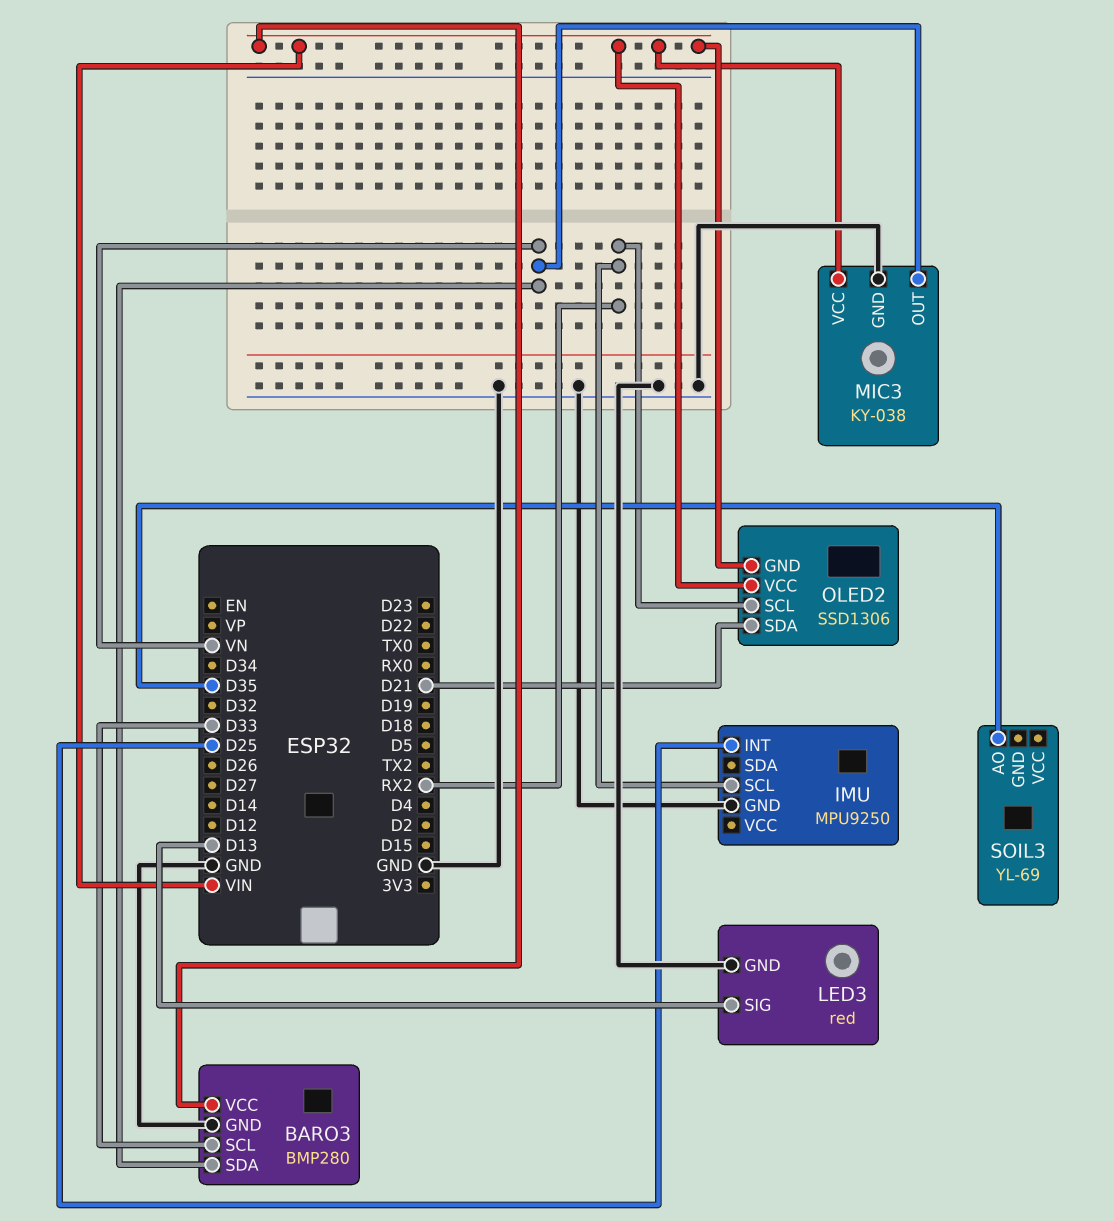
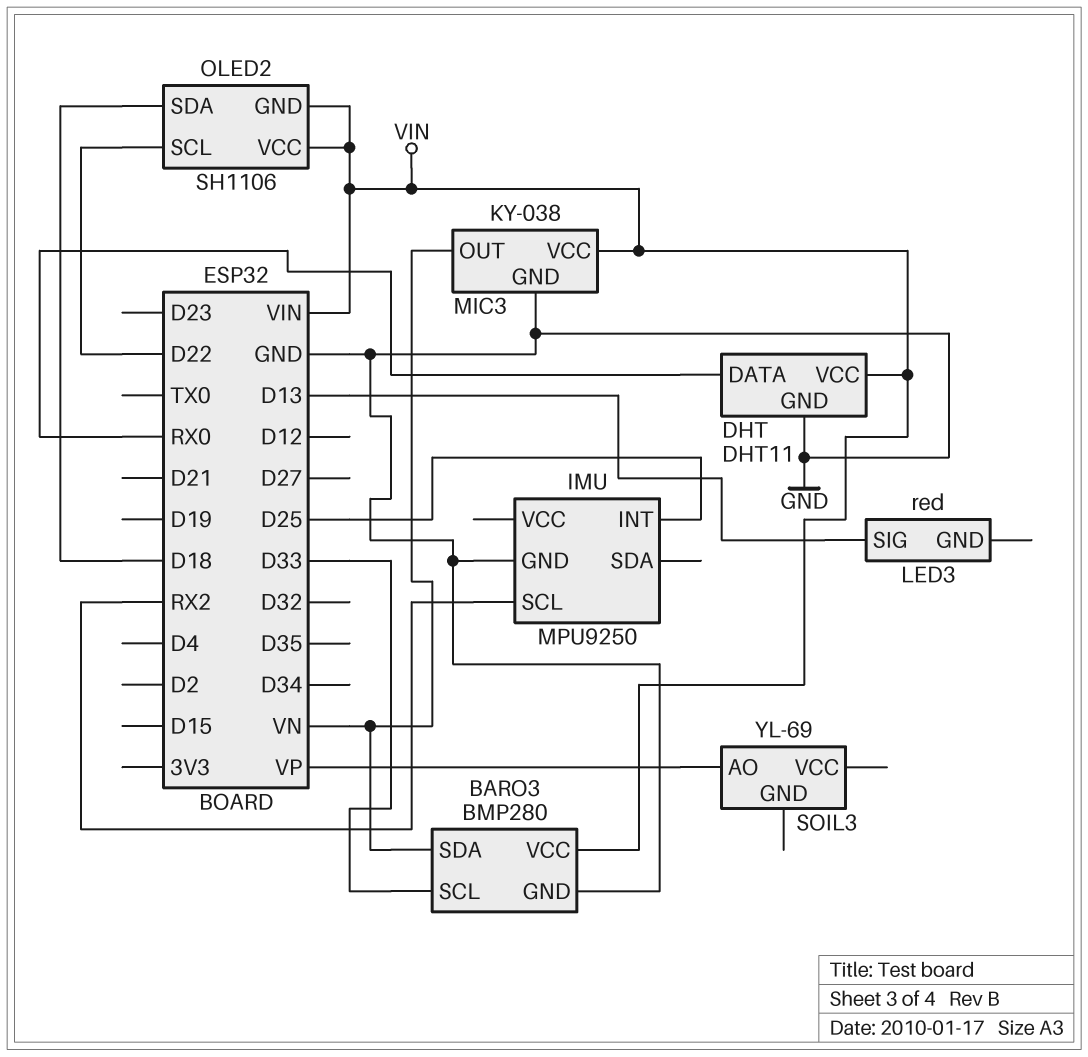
DHT: none -> DHT11
DHT pin DATA: none -> RX0
DHT pin GND: none -> GND
DHT pin VCC: none -> VIN
LED3 pin GND: GND -> none
OLED2: SSD1306 -> SH1106
OLED2 pin SCL: RX2 -> D22
OLED2 pin SDA: D21 -> D18
SOIL3 pin AO: D35 -> VP

